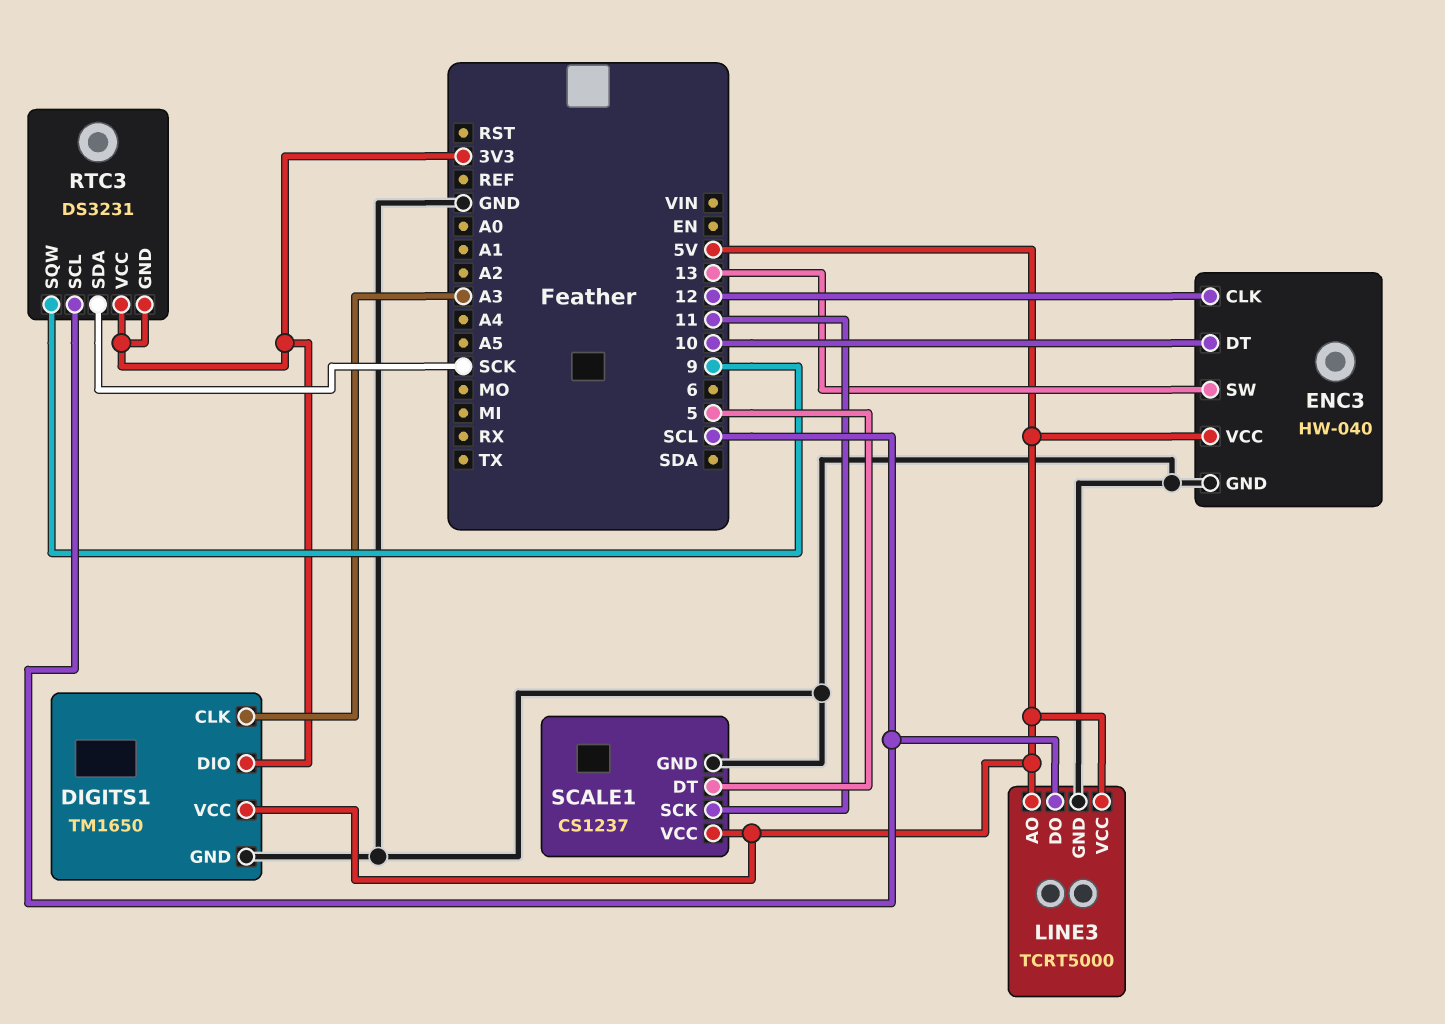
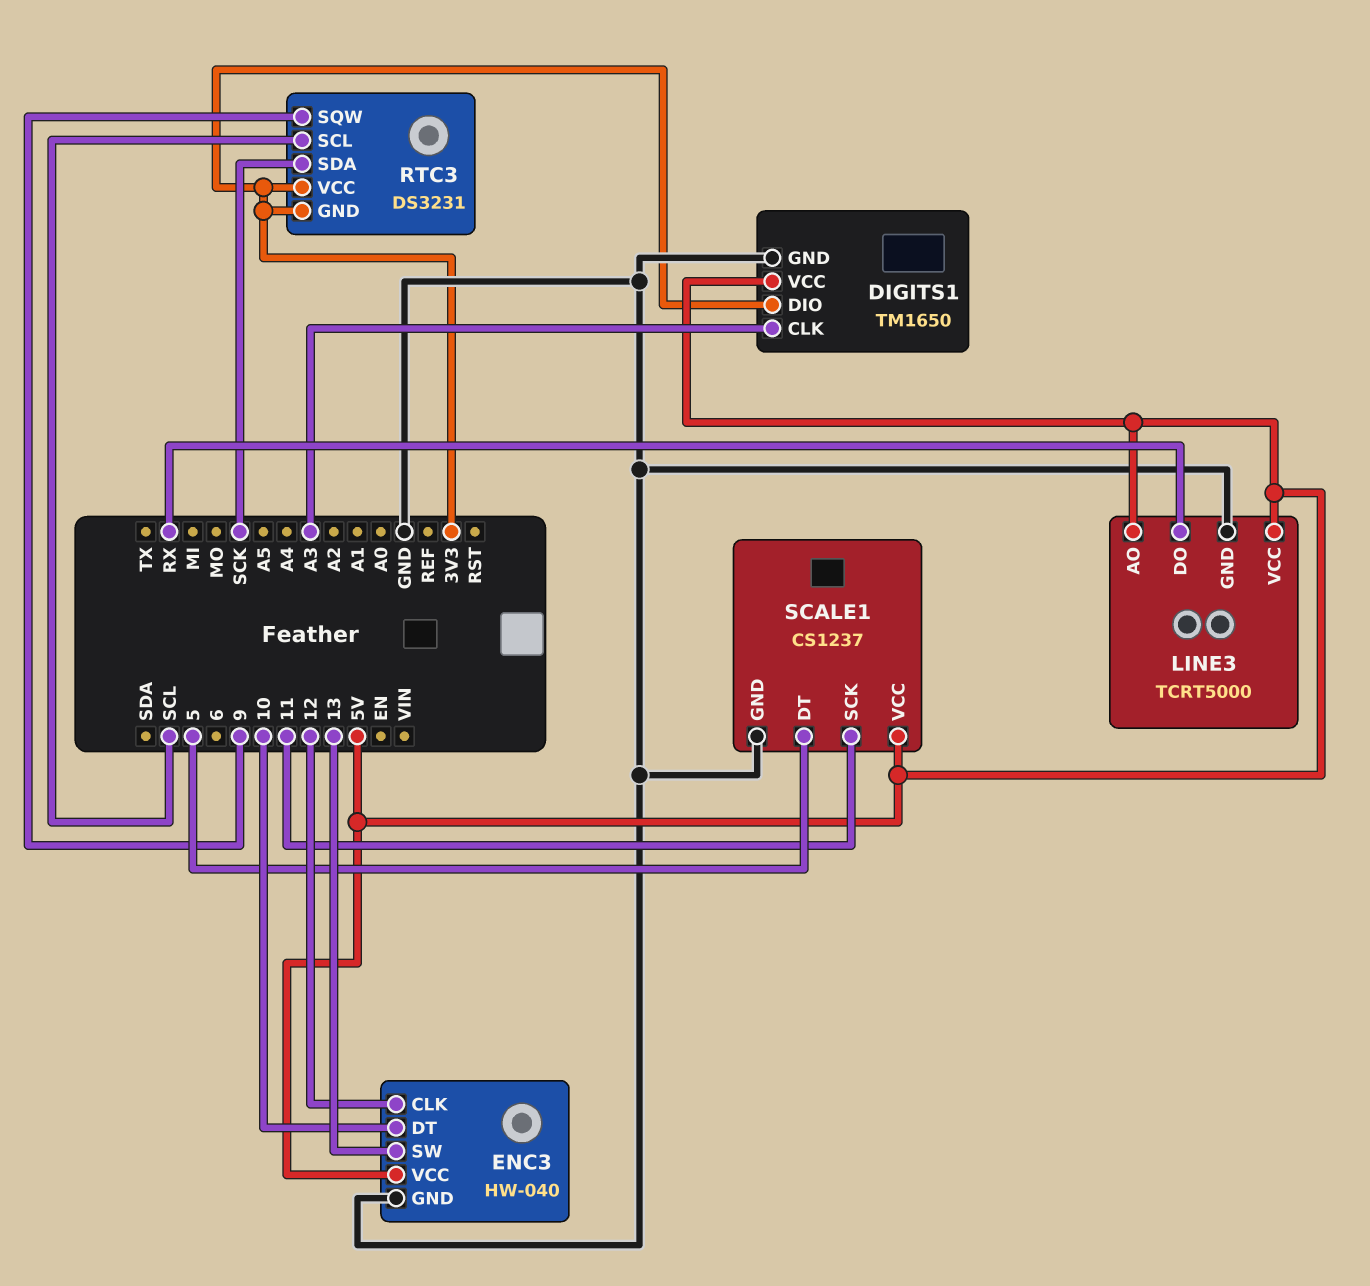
LINE3 pin DO: SCL -> RX

